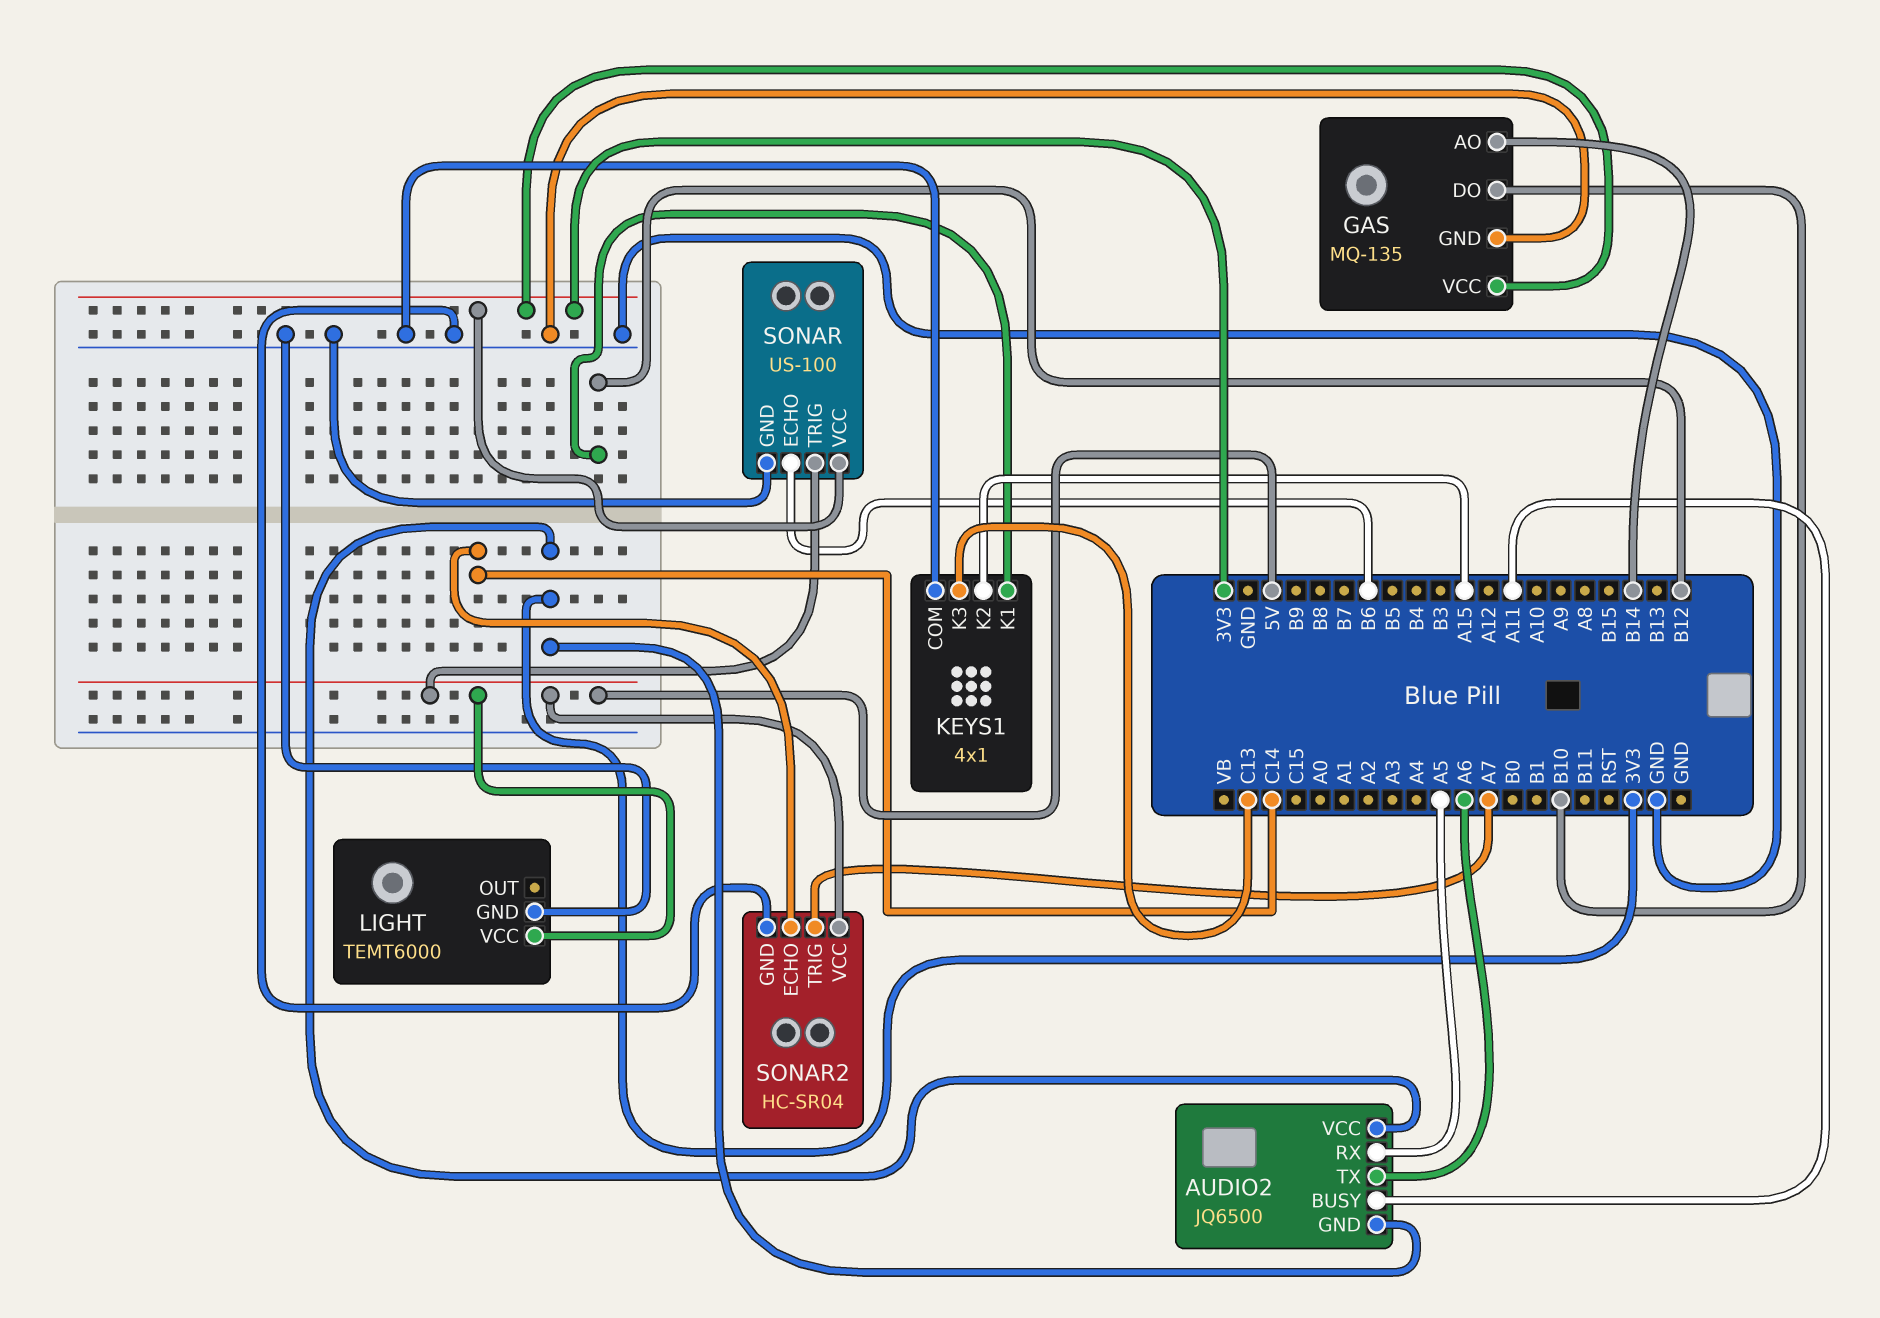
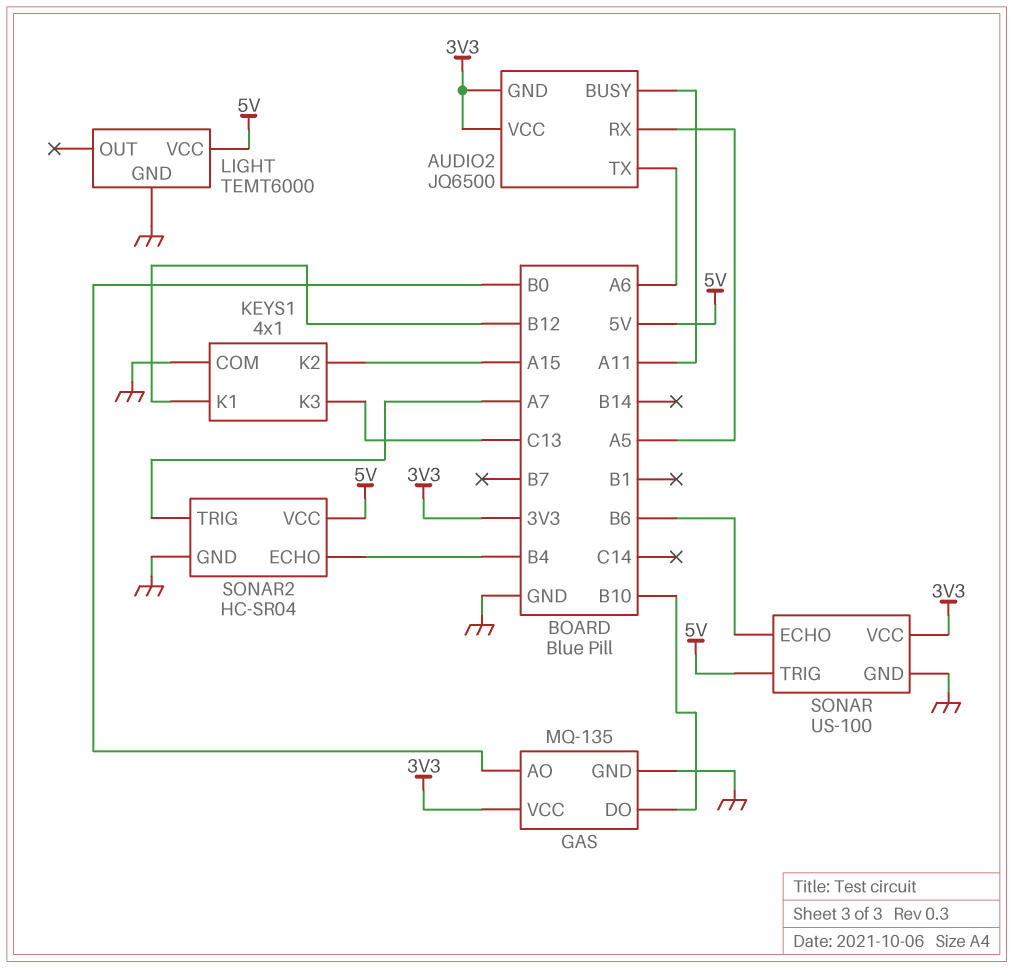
GAS pin AO: B14 -> B0
SONAR2 pin ECHO: C14 -> B4

